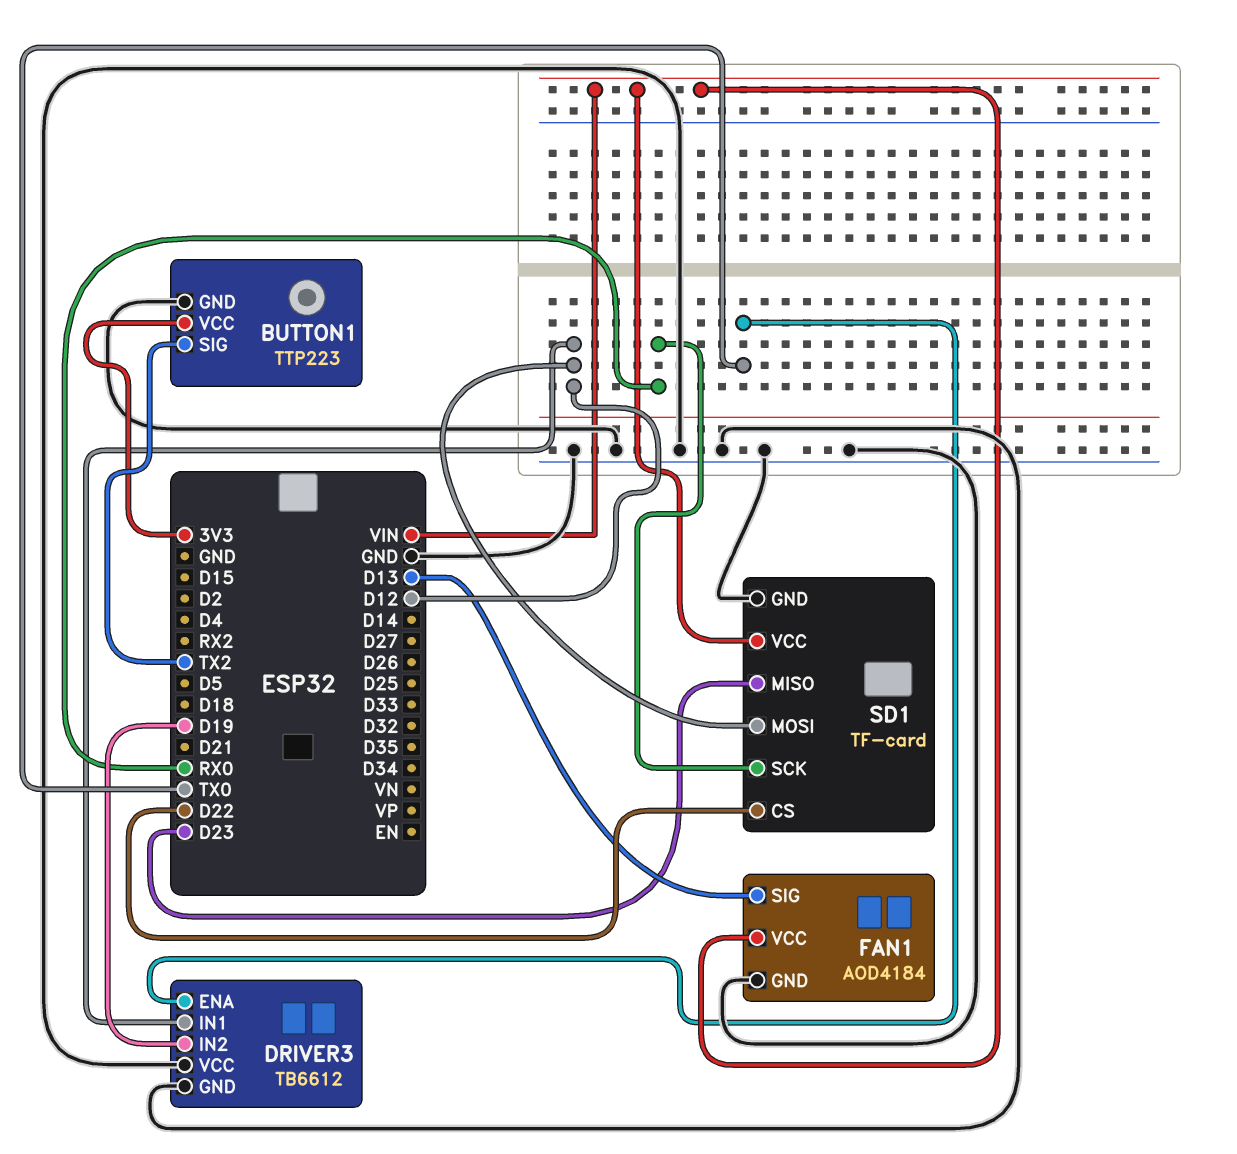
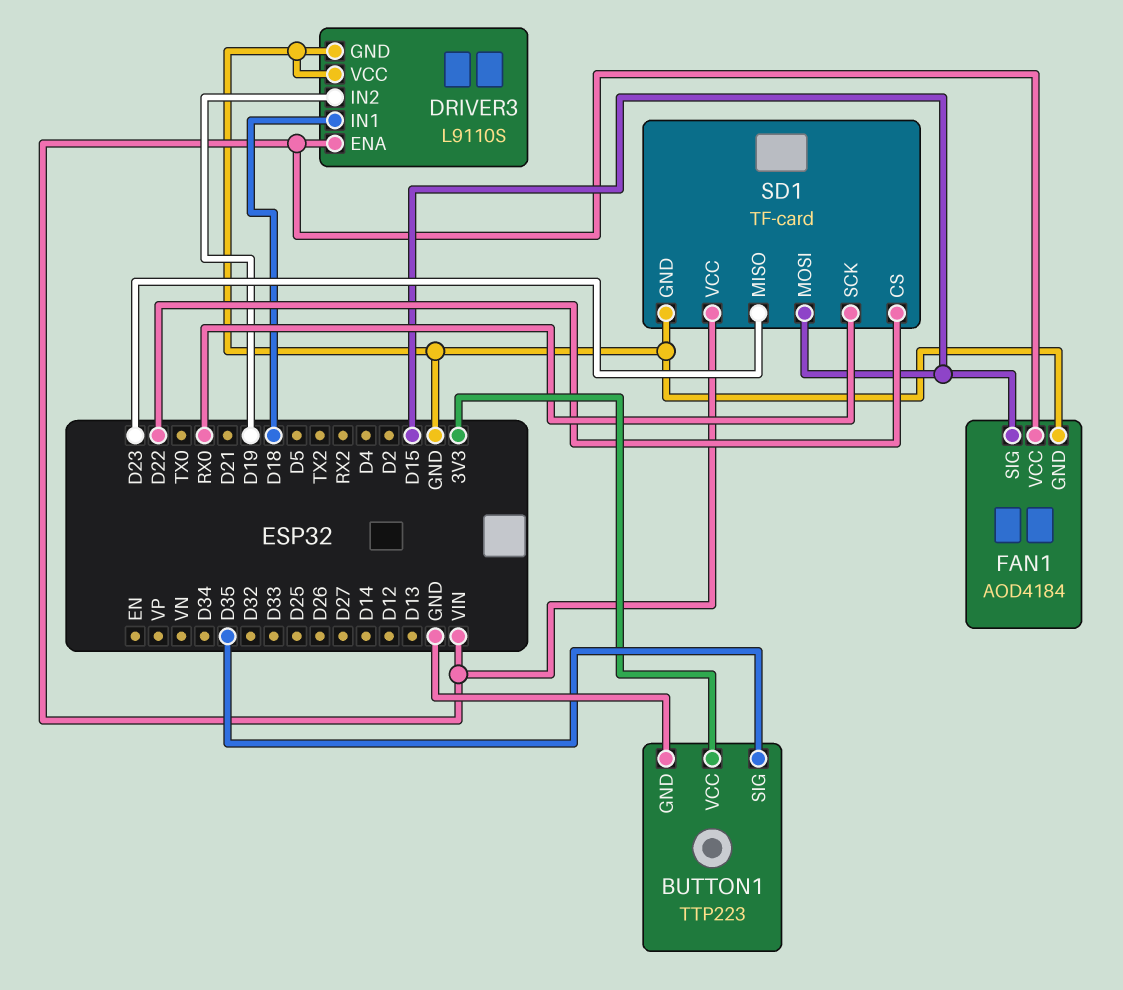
BUTTON1 pin SIG: TX2 -> D35
DRIVER3: TB6612 -> L9110S
DRIVER3 pin ENA: TX0 -> VIN
DRIVER3 pin IN1: D12 -> D18
FAN1 pin SIG: D13 -> D15
SD1 pin MOSI: D12 -> D15

